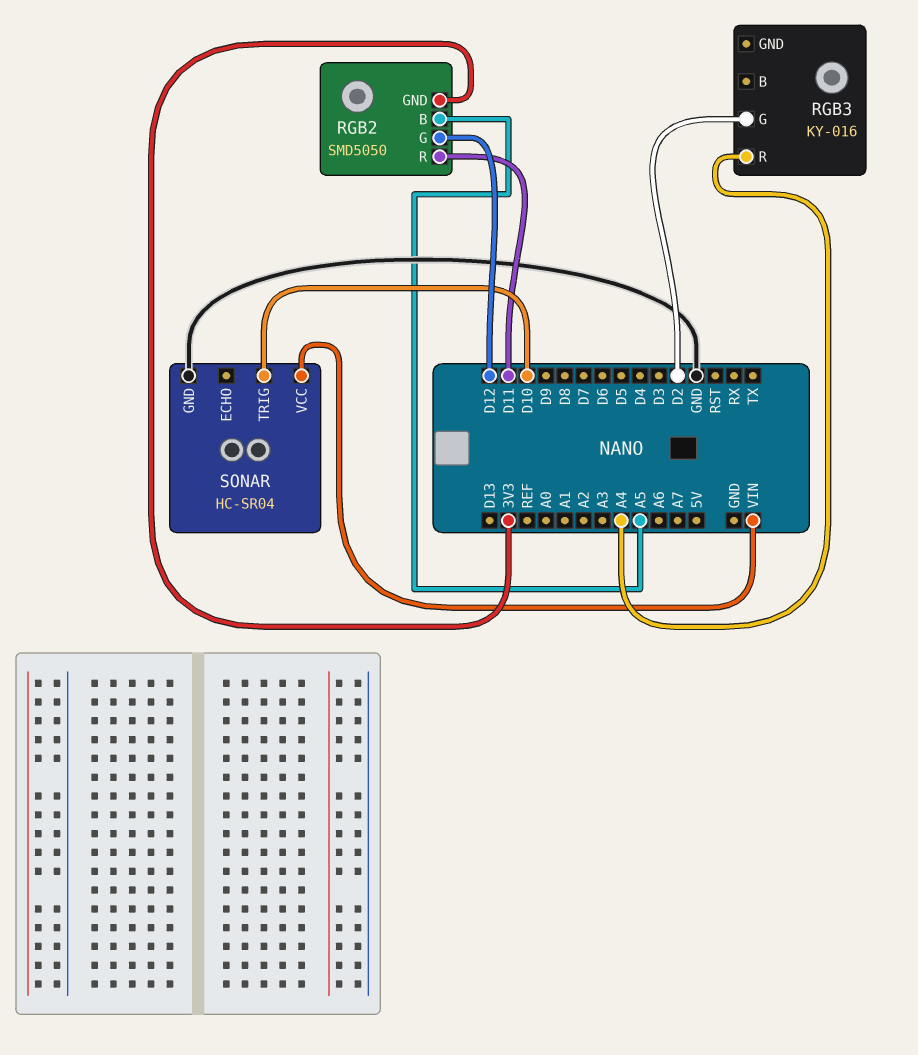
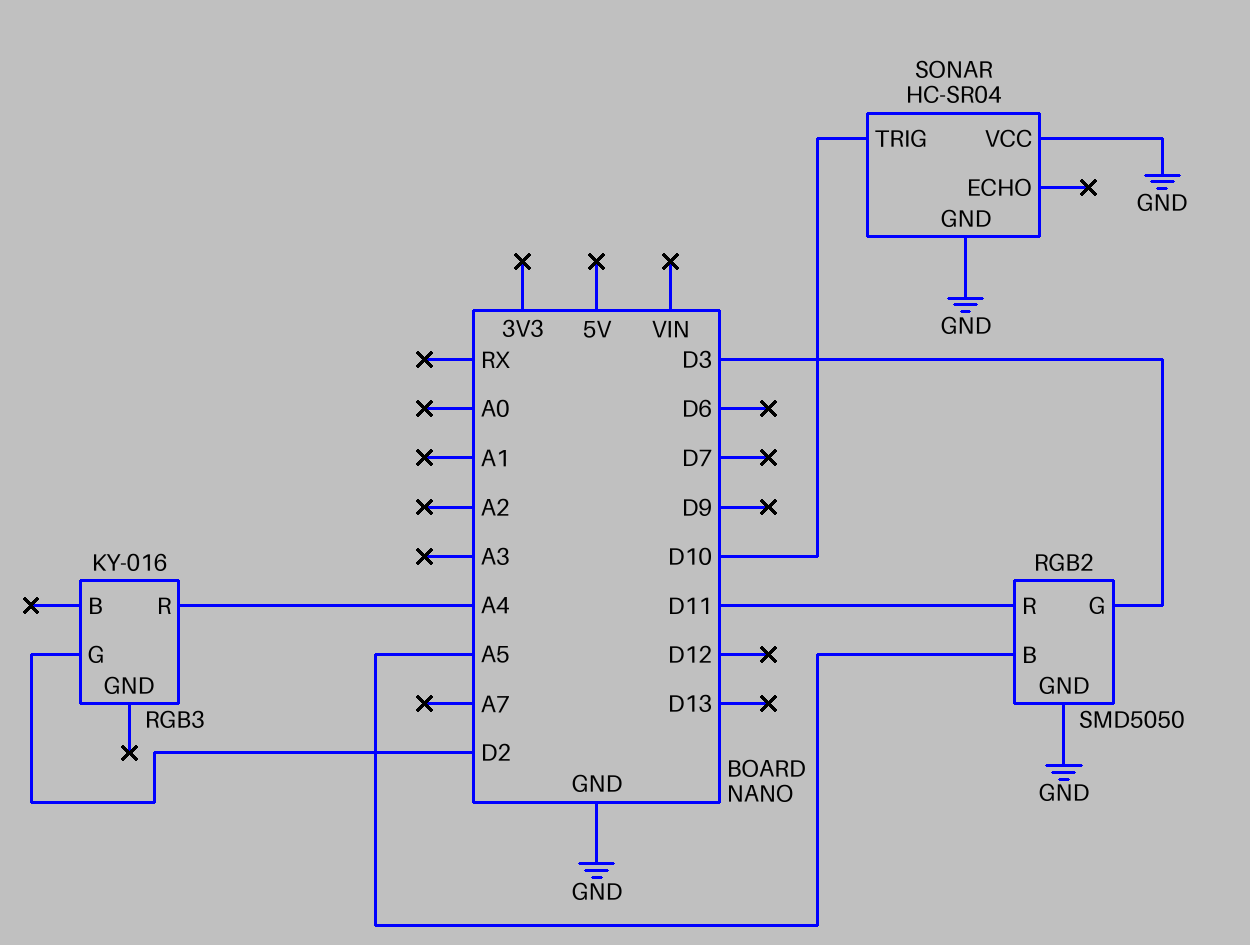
RGB2 pin G: D12 -> D3
RGB2 pin GND: 3V3 -> GND
SONAR pin VCC: VIN -> GND

